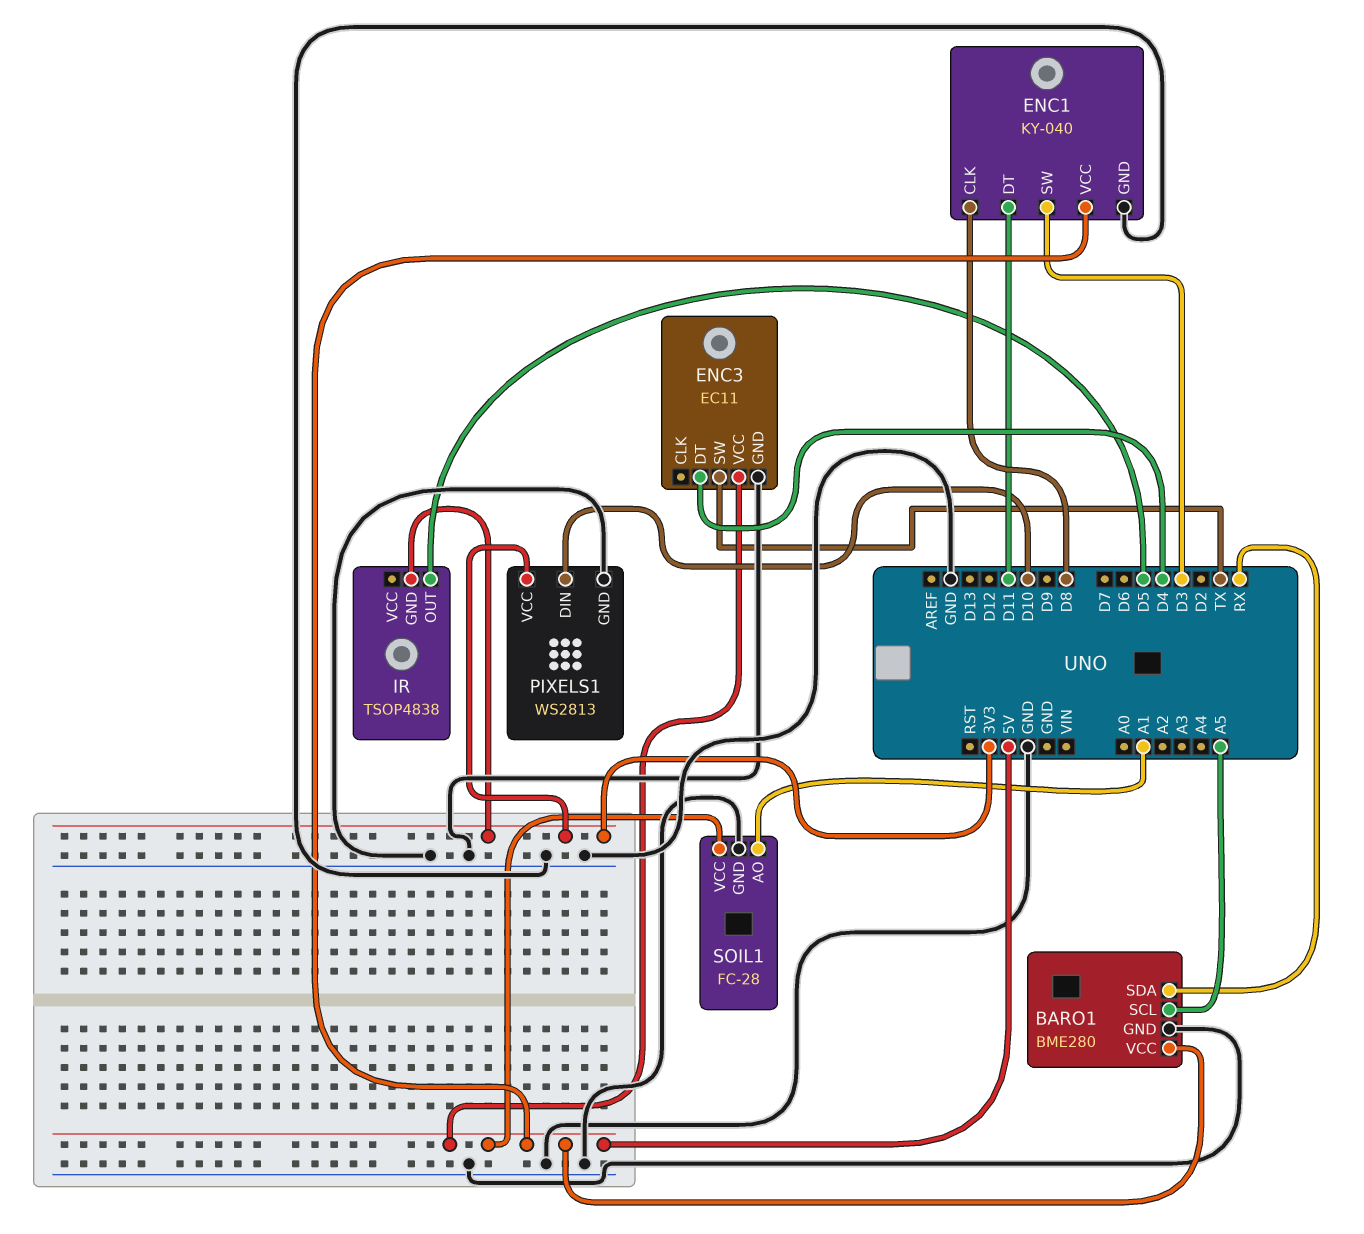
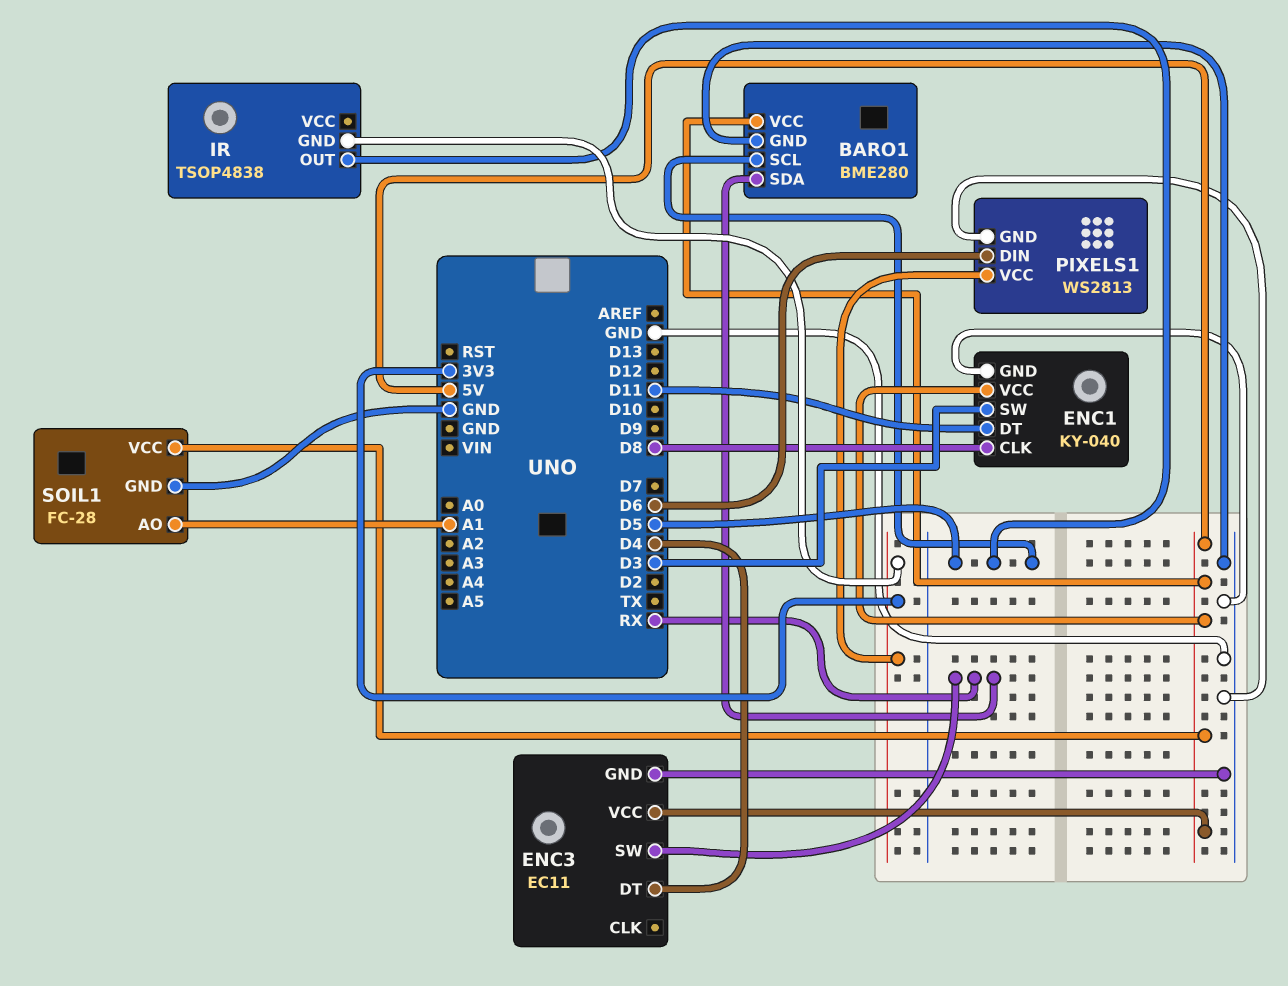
BARO1 pin SCL: A5 -> D5
ENC3 pin SW: TX -> RX
PIXELS1 pin DIN: D10 -> D6

